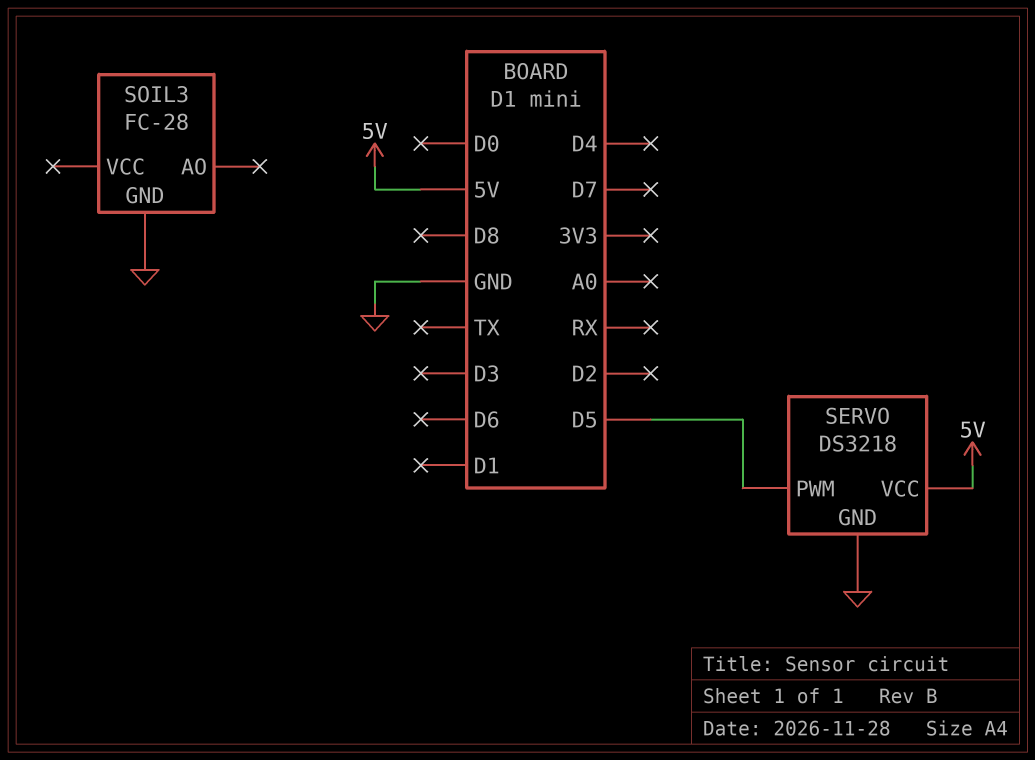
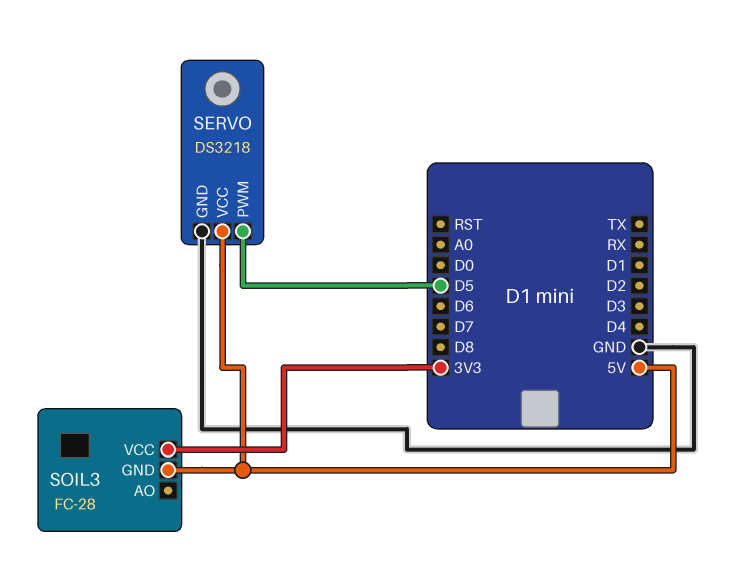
SOIL3 pin GND: GND -> 5V
SOIL3 pin VCC: none -> 3V3

